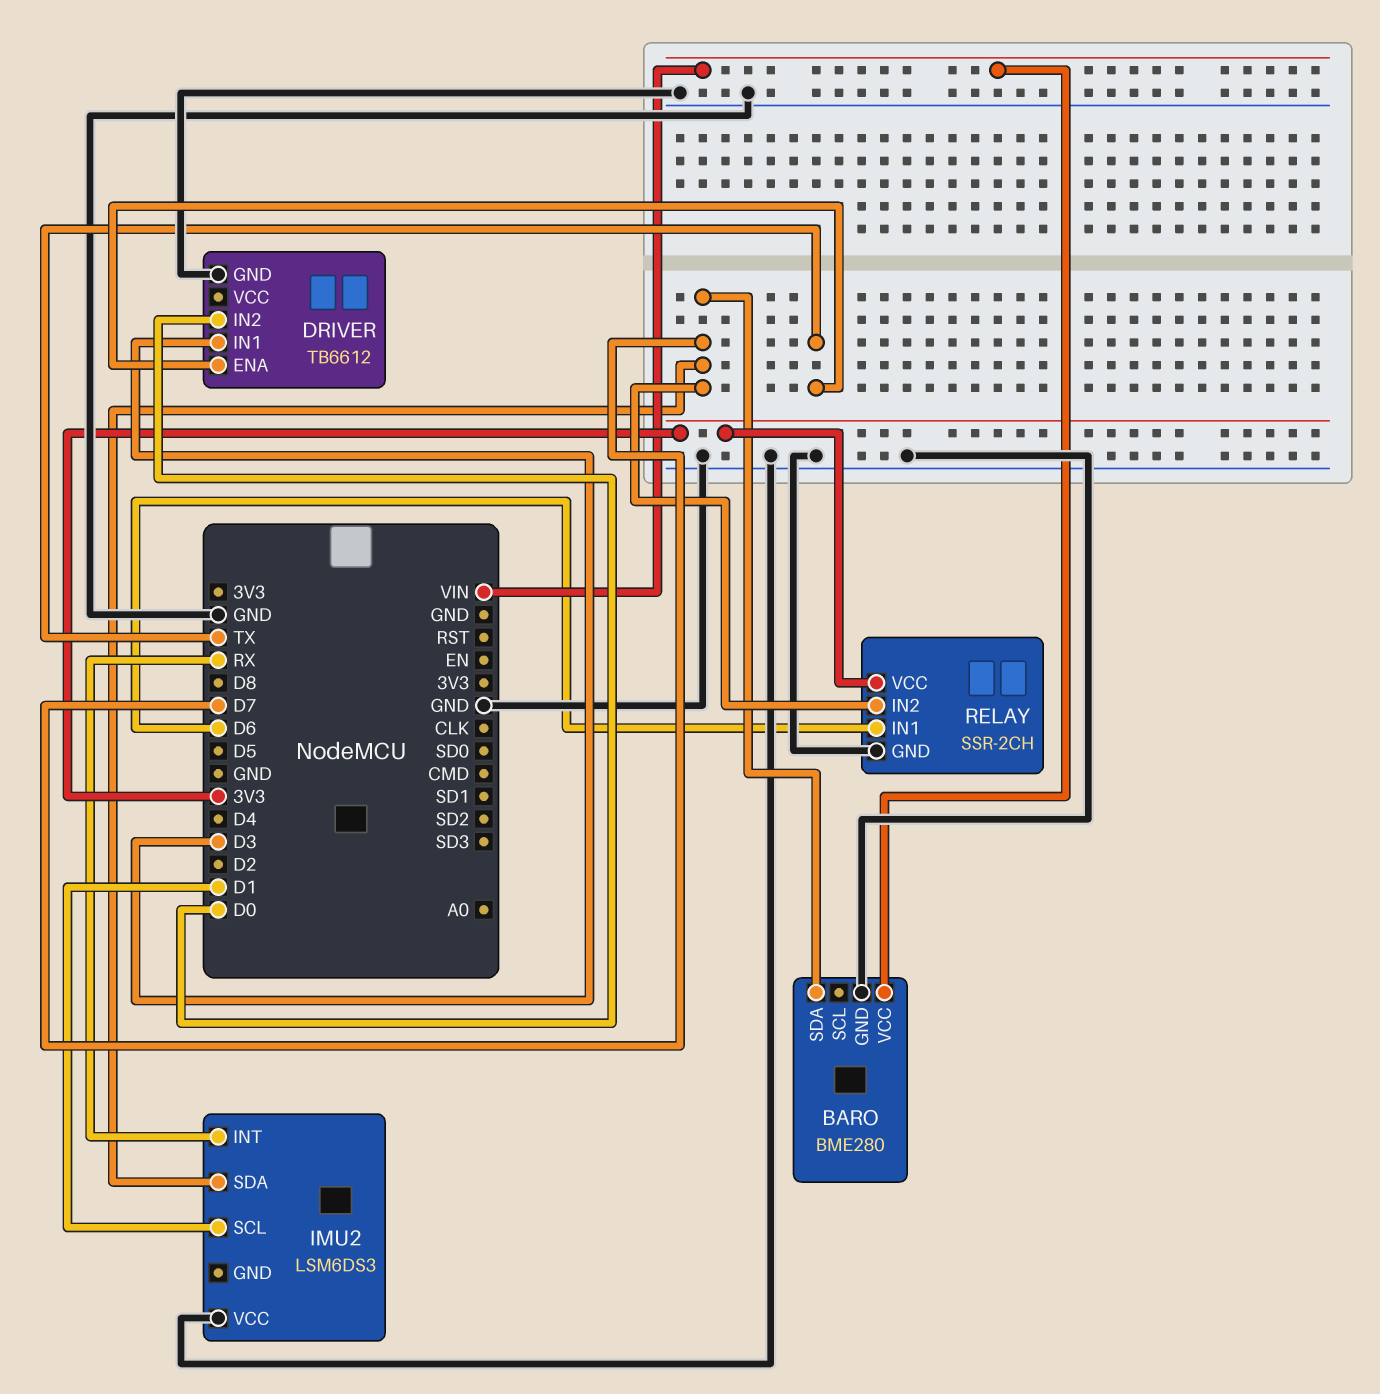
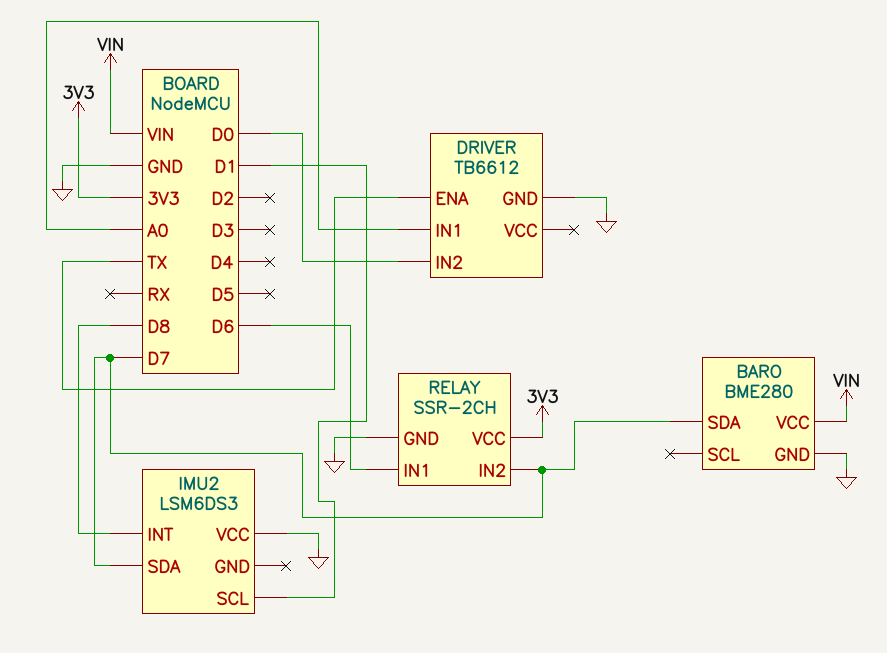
DRIVER pin IN1: D3 -> A0
IMU2 pin INT: RX -> D8

